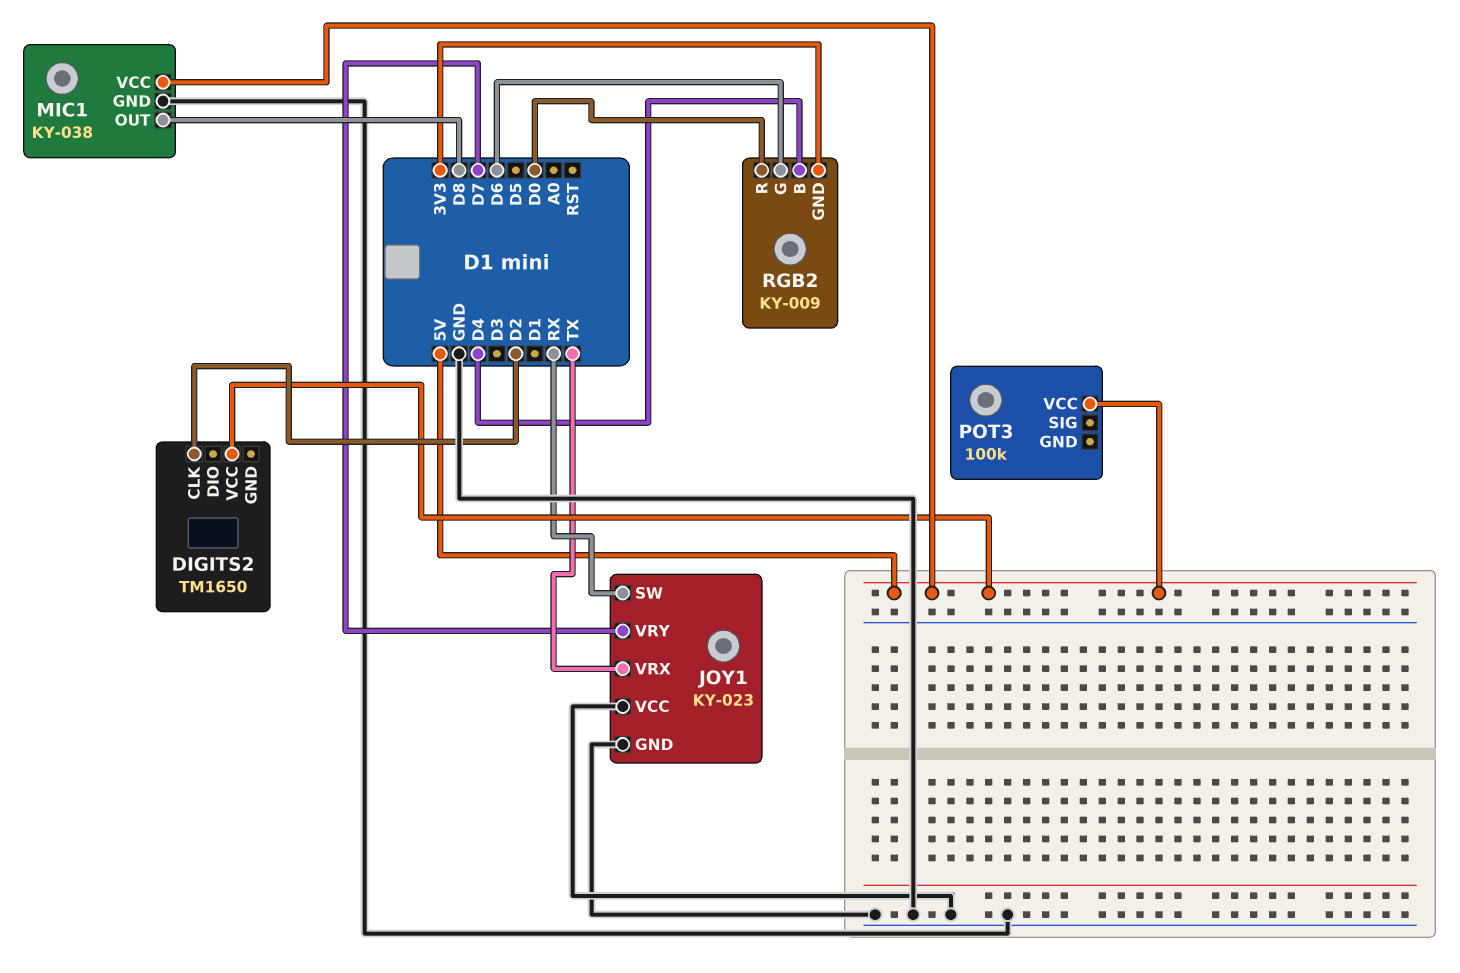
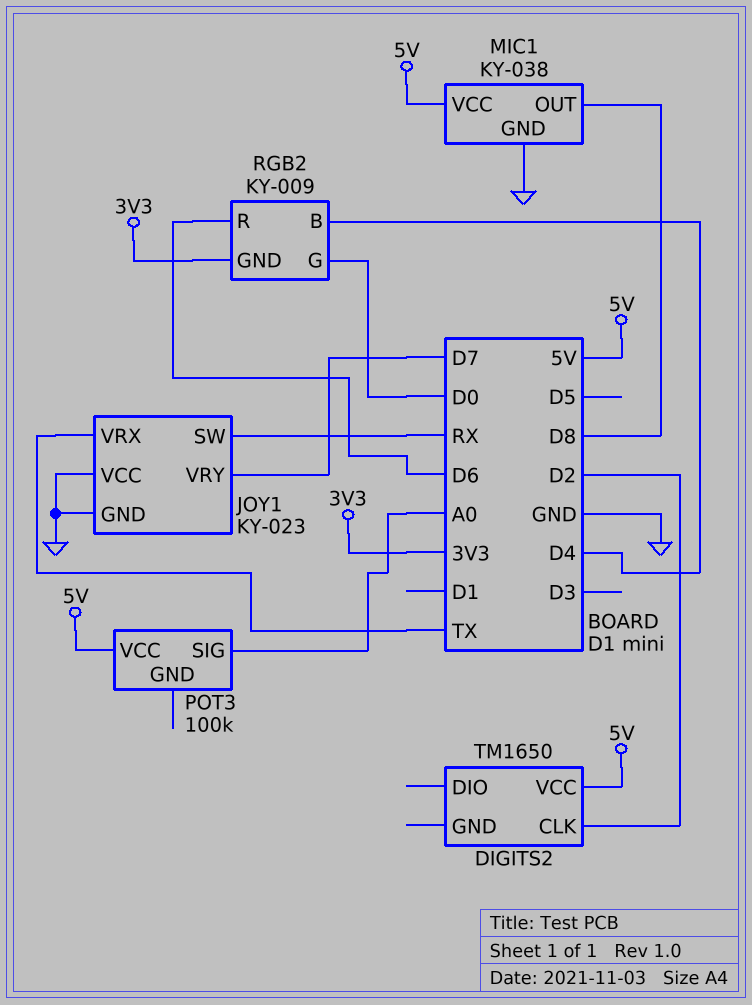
POT3 pin SIG: none -> A0
RGB2 pin G: D6 -> D0
RGB2 pin R: D0 -> D6

